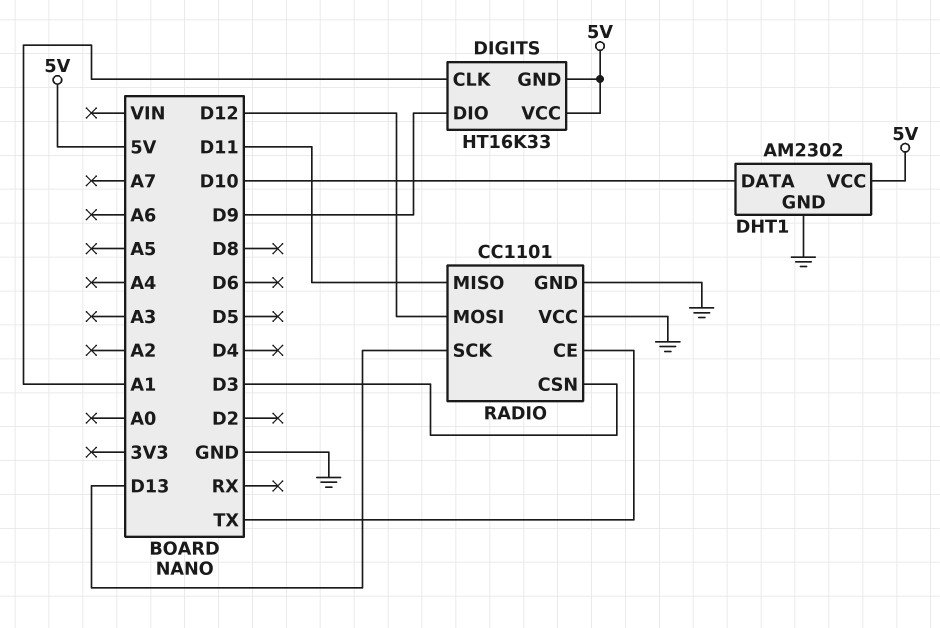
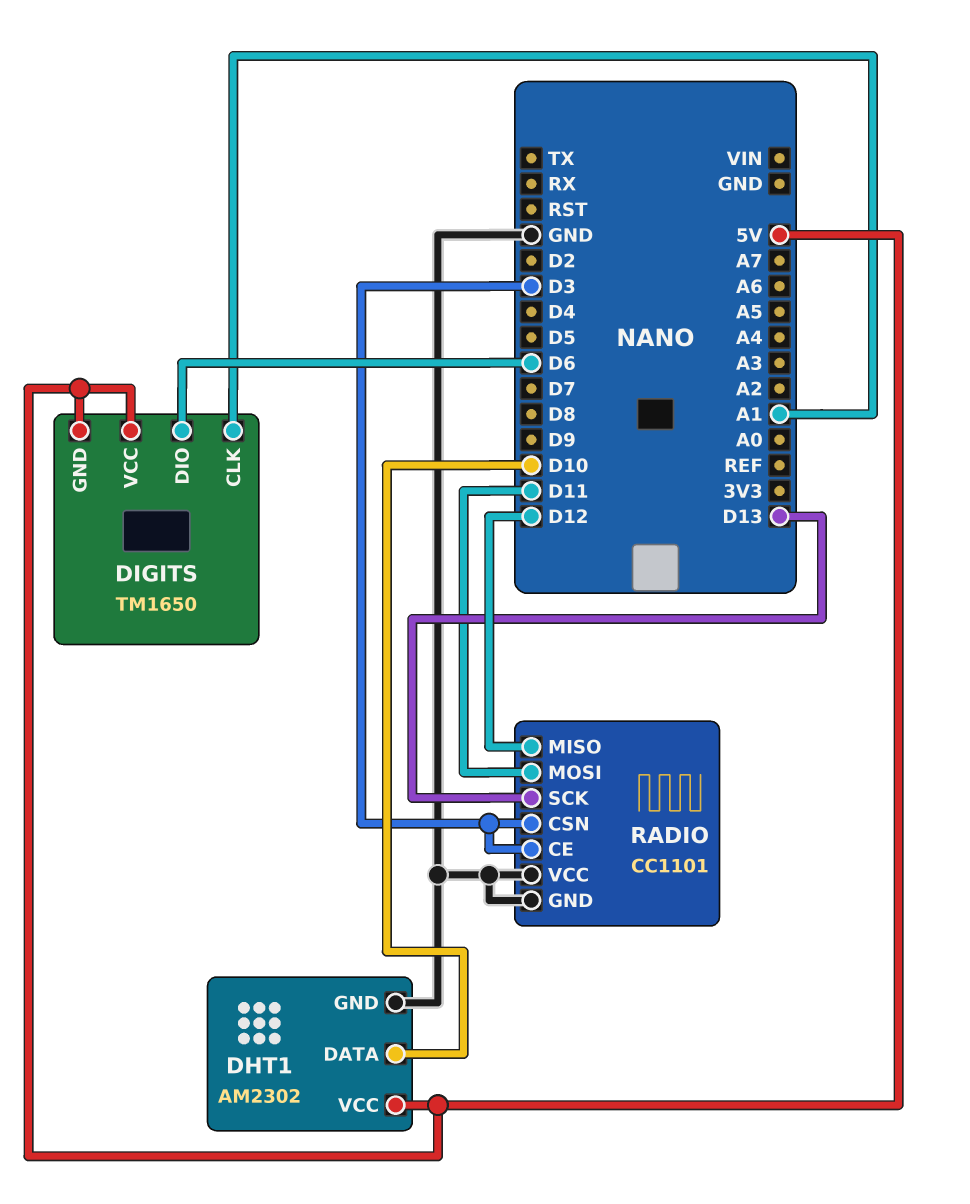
DIGITS: HT16K33 -> TM1650
DIGITS pin DIO: D9 -> D6
RADIO pin CE: TX -> D3
RADIO pin MISO: D11 -> D12
RADIO pin MOSI: D12 -> D11

